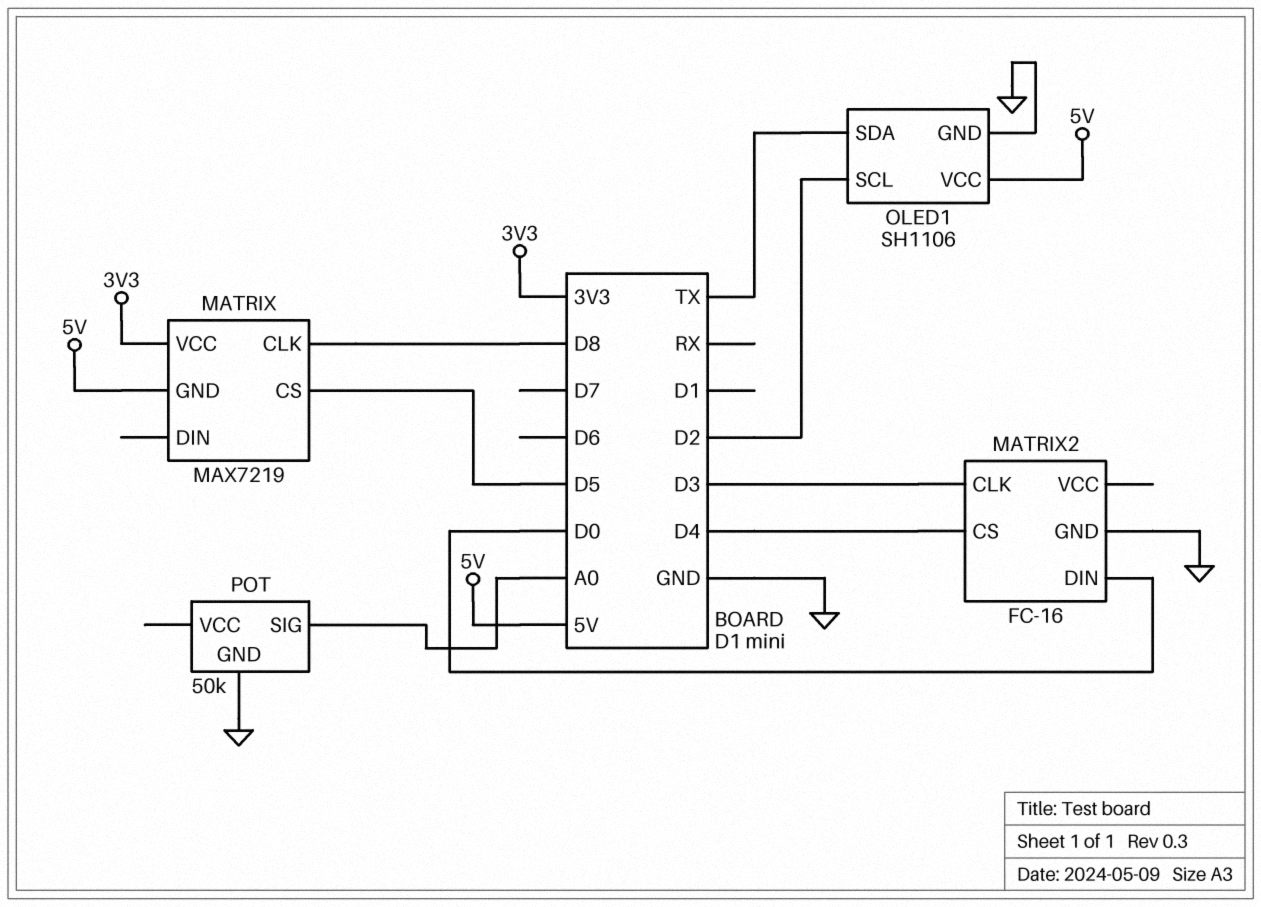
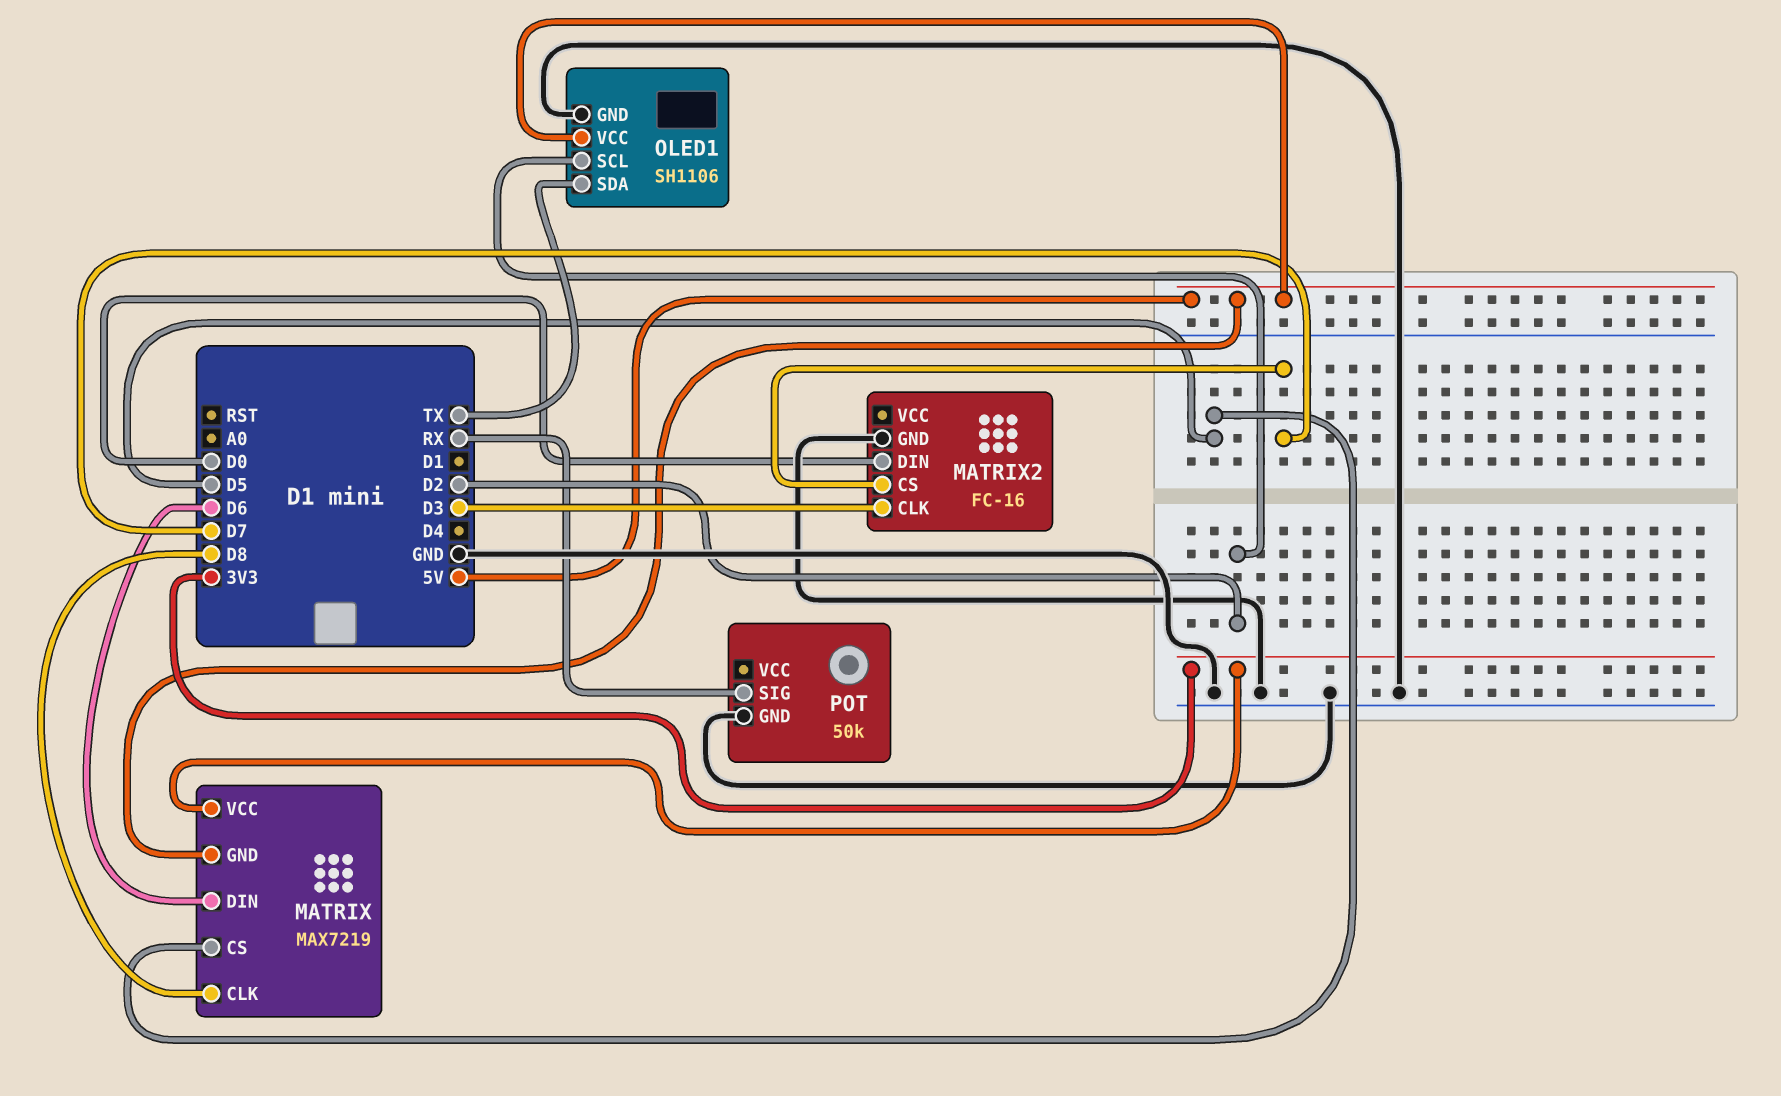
MATRIX pin DIN: none -> D6
MATRIX2 pin CS: D4 -> D7
POT pin SIG: A0 -> RX

